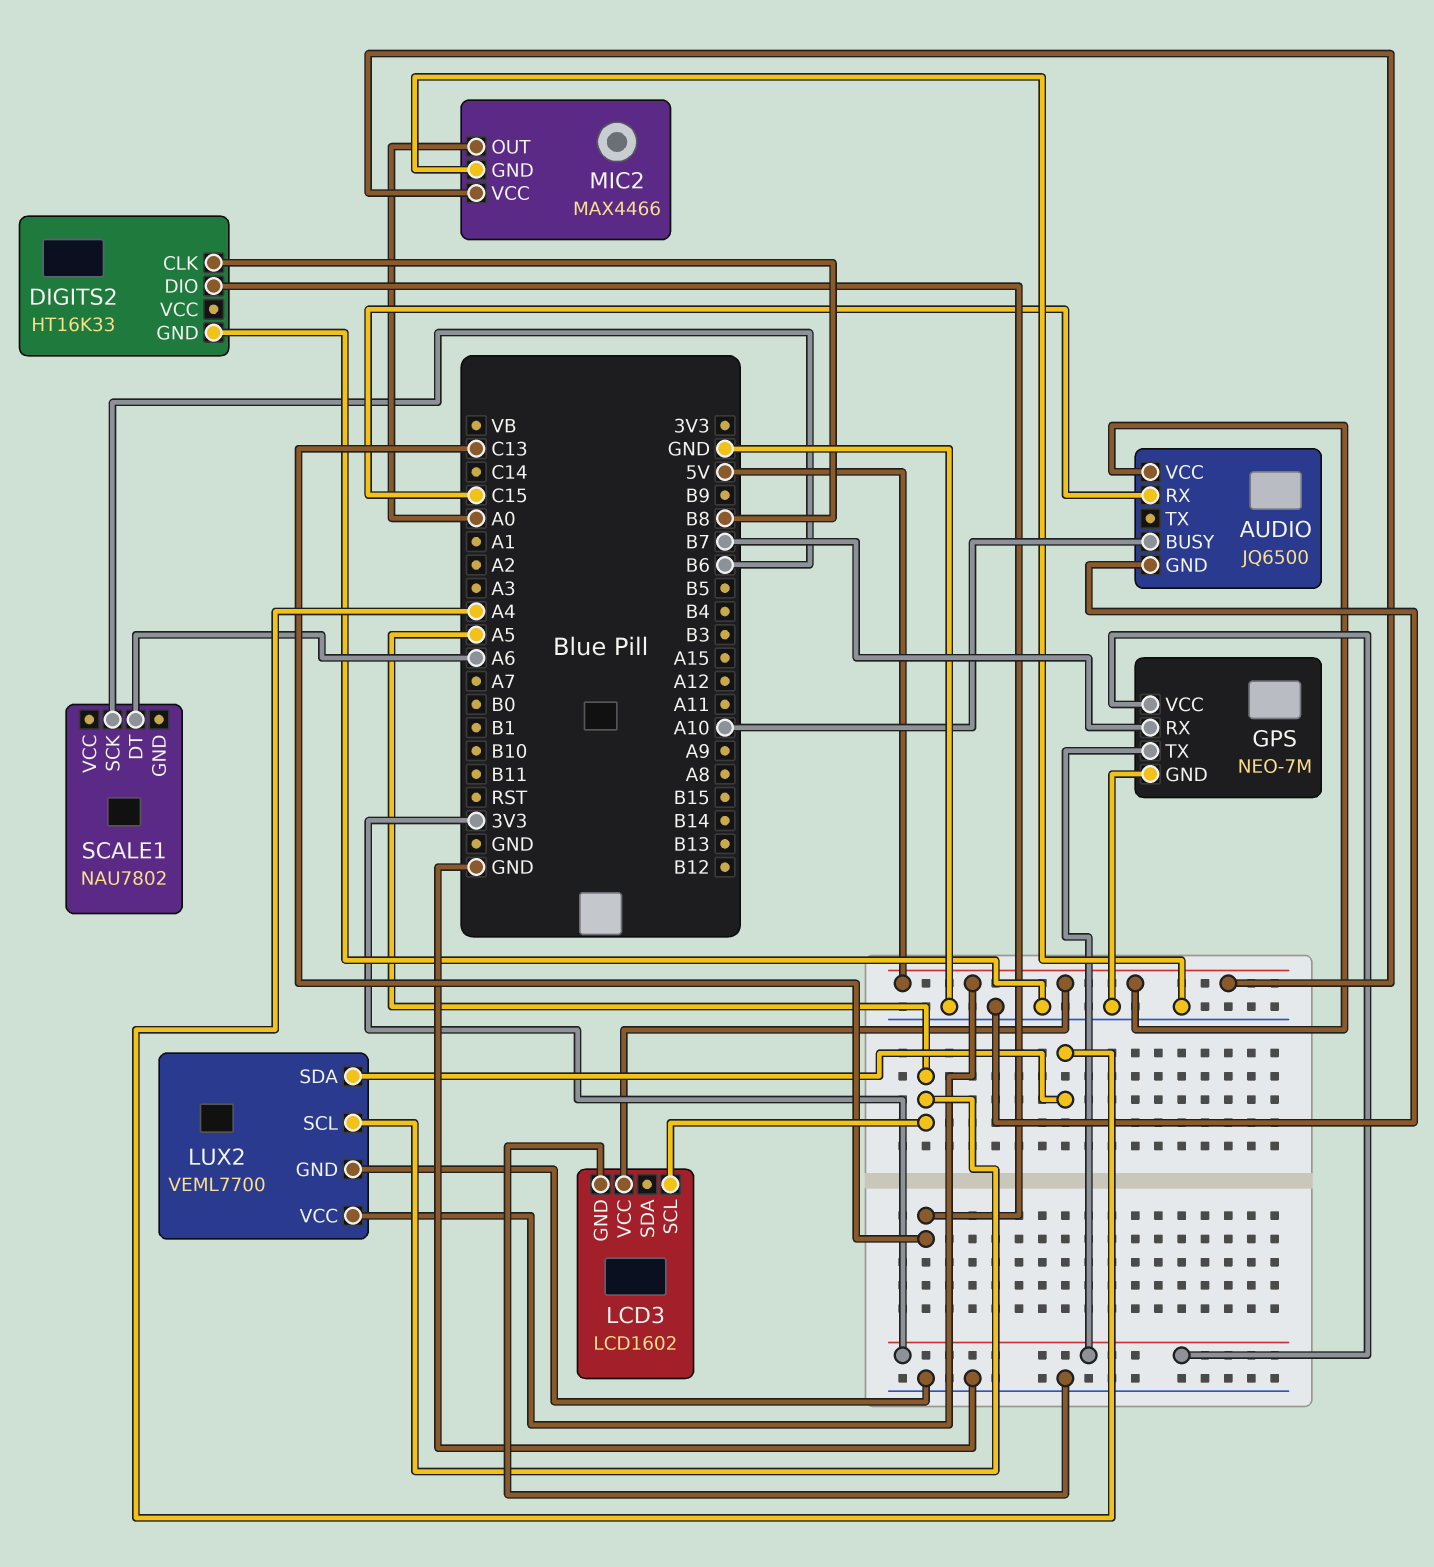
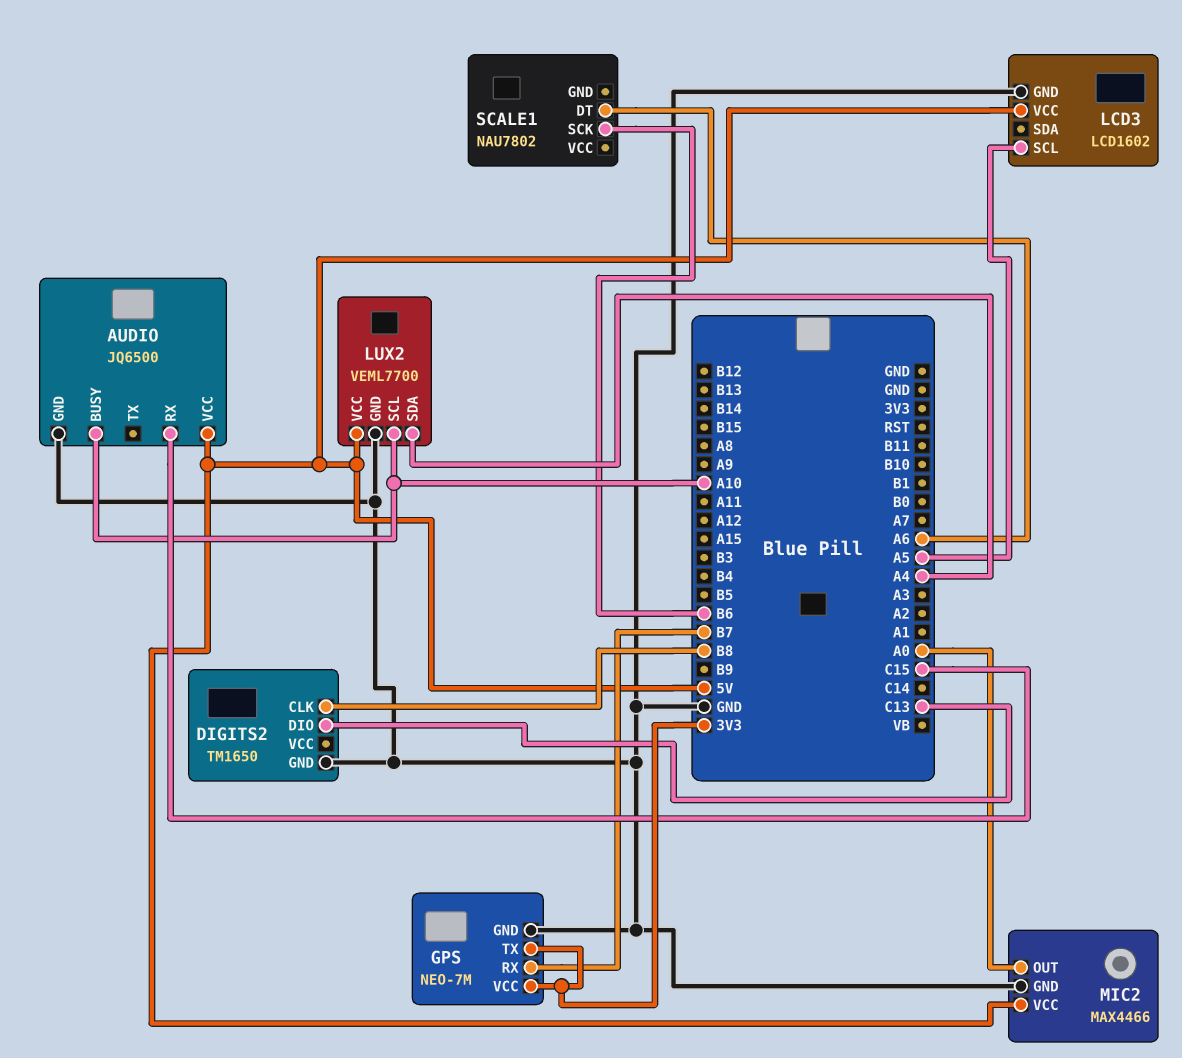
DIGITS2: HT16K33 -> TM1650
LUX2 pin SCL: A5 -> A10

